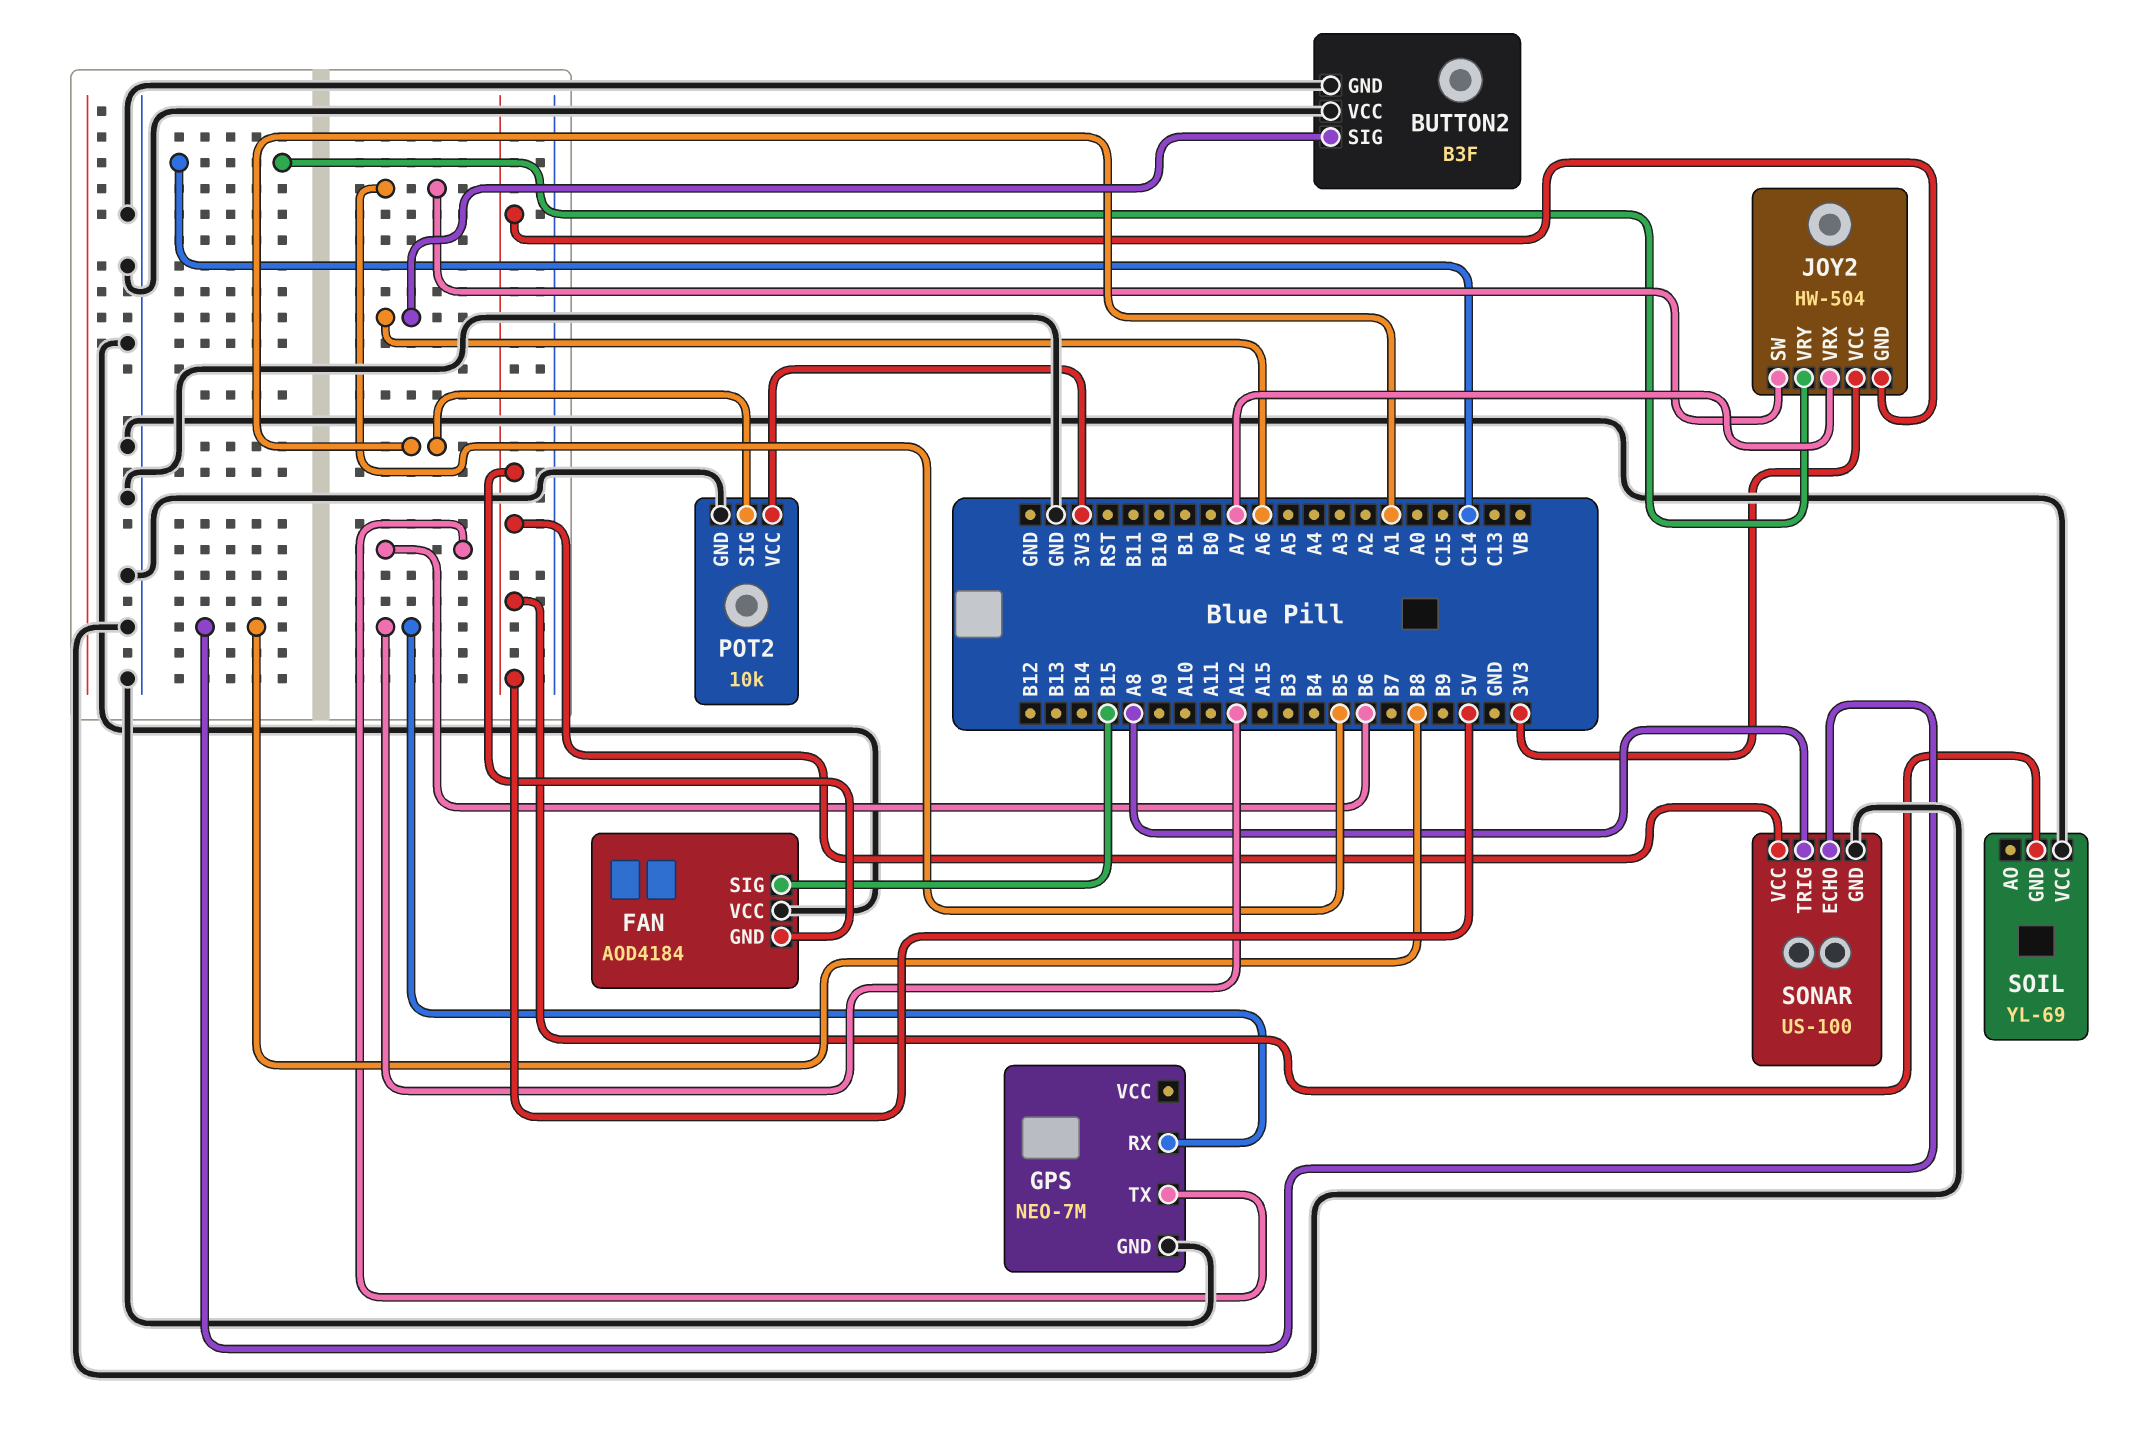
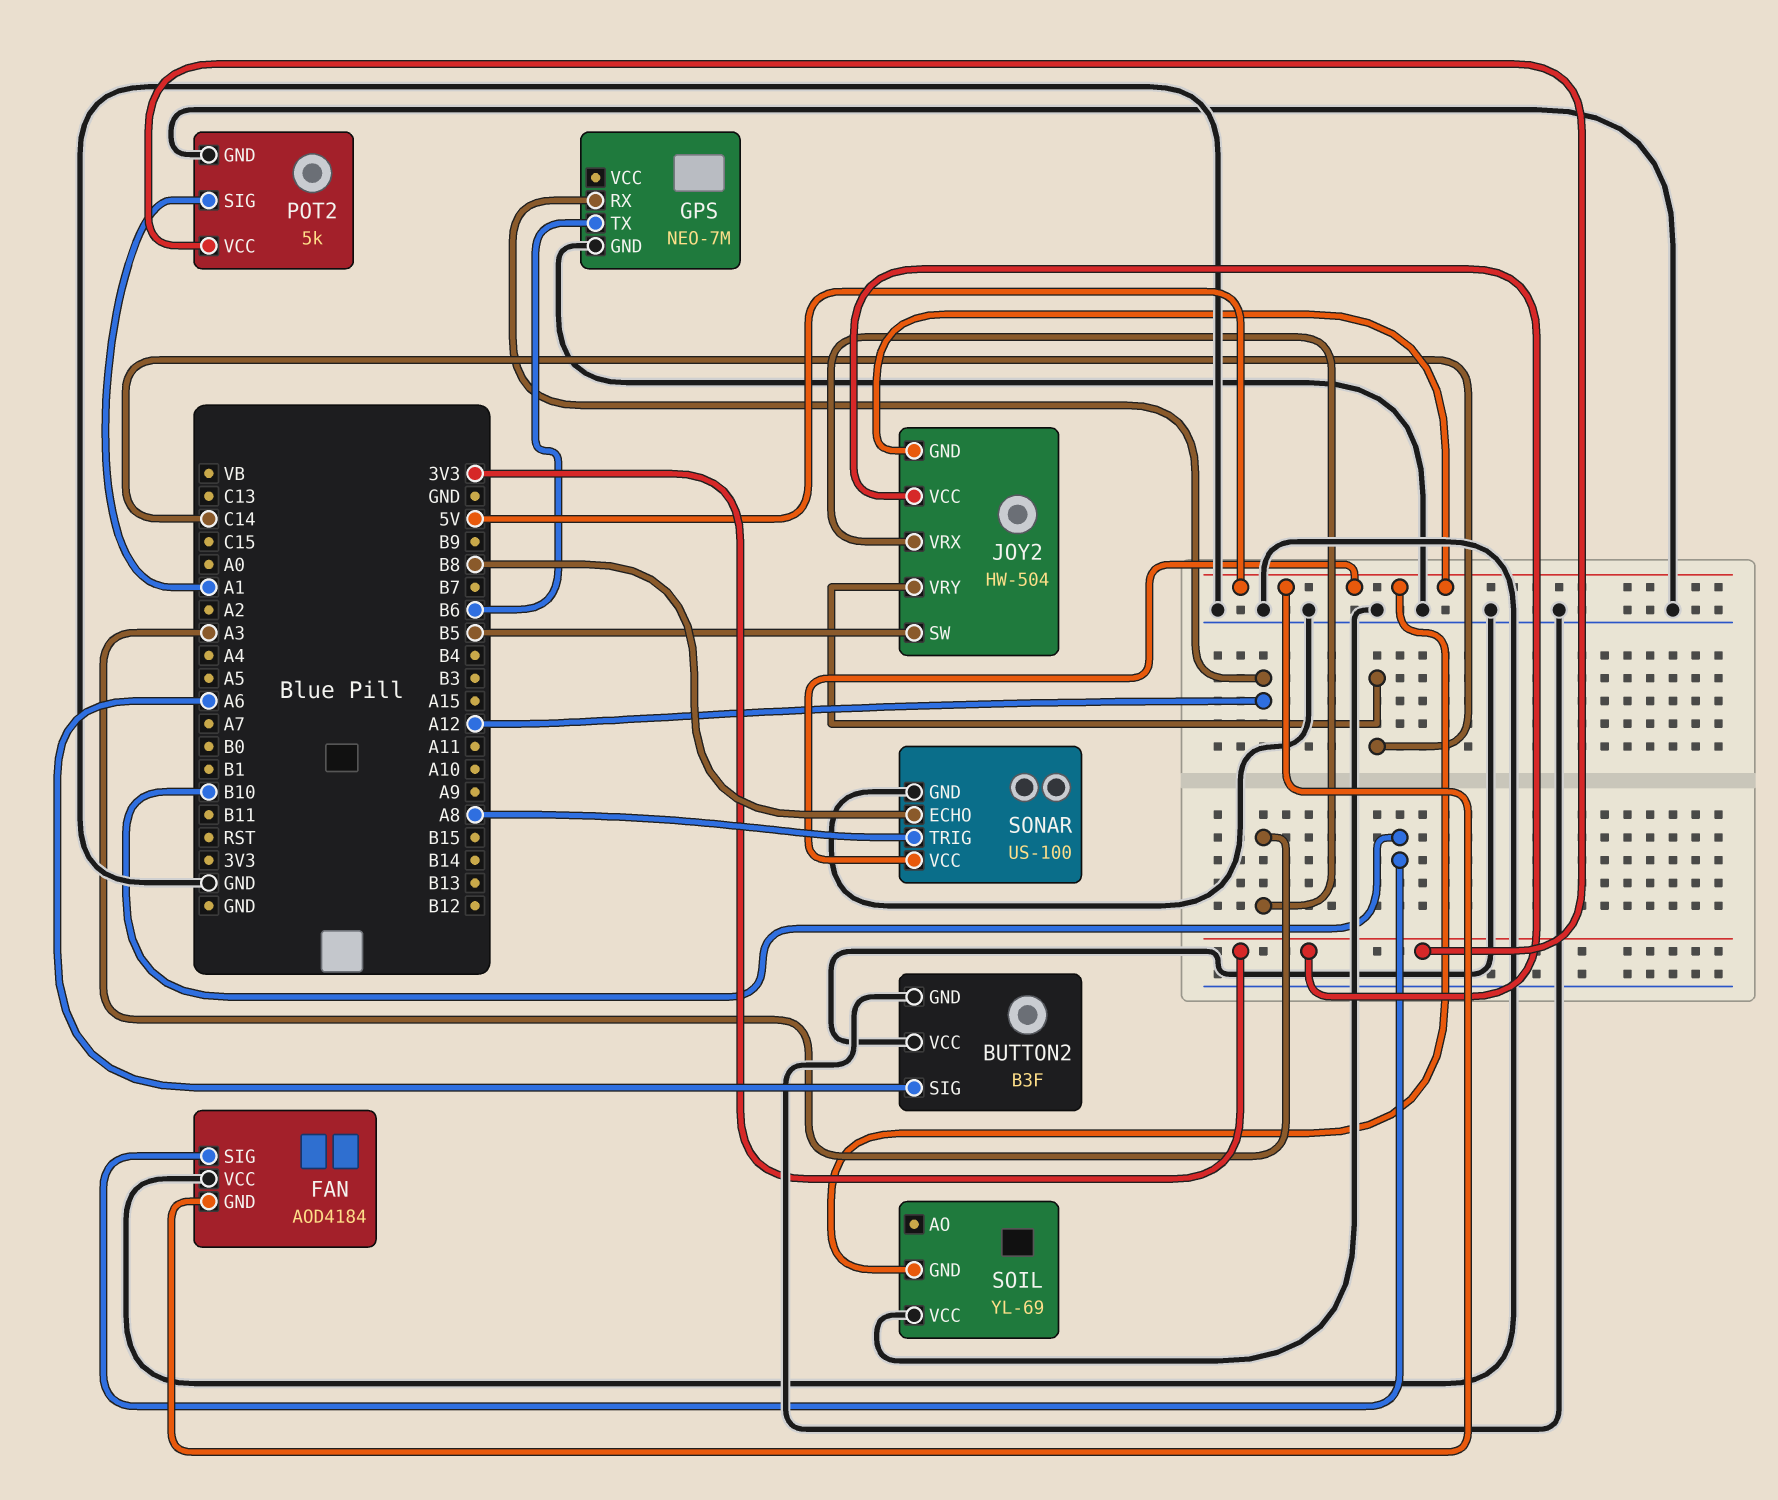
FAN pin SIG: B15 -> B10
JOY2 pin VRX: A7 -> A3
POT2: 10k -> 5k

